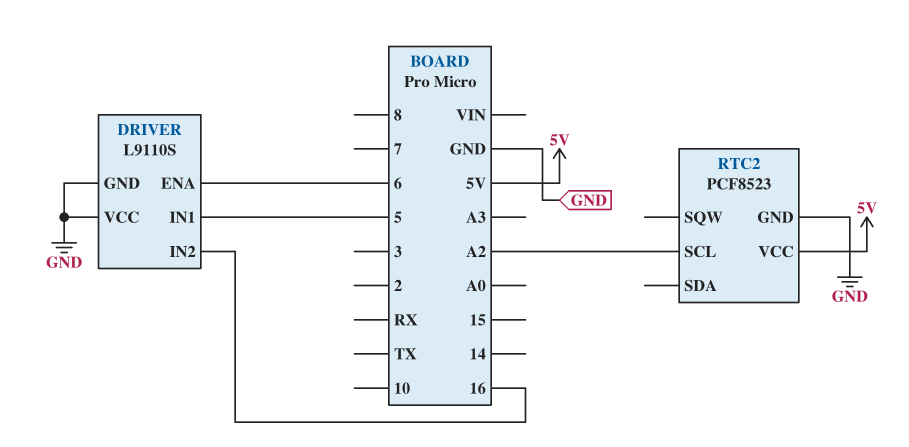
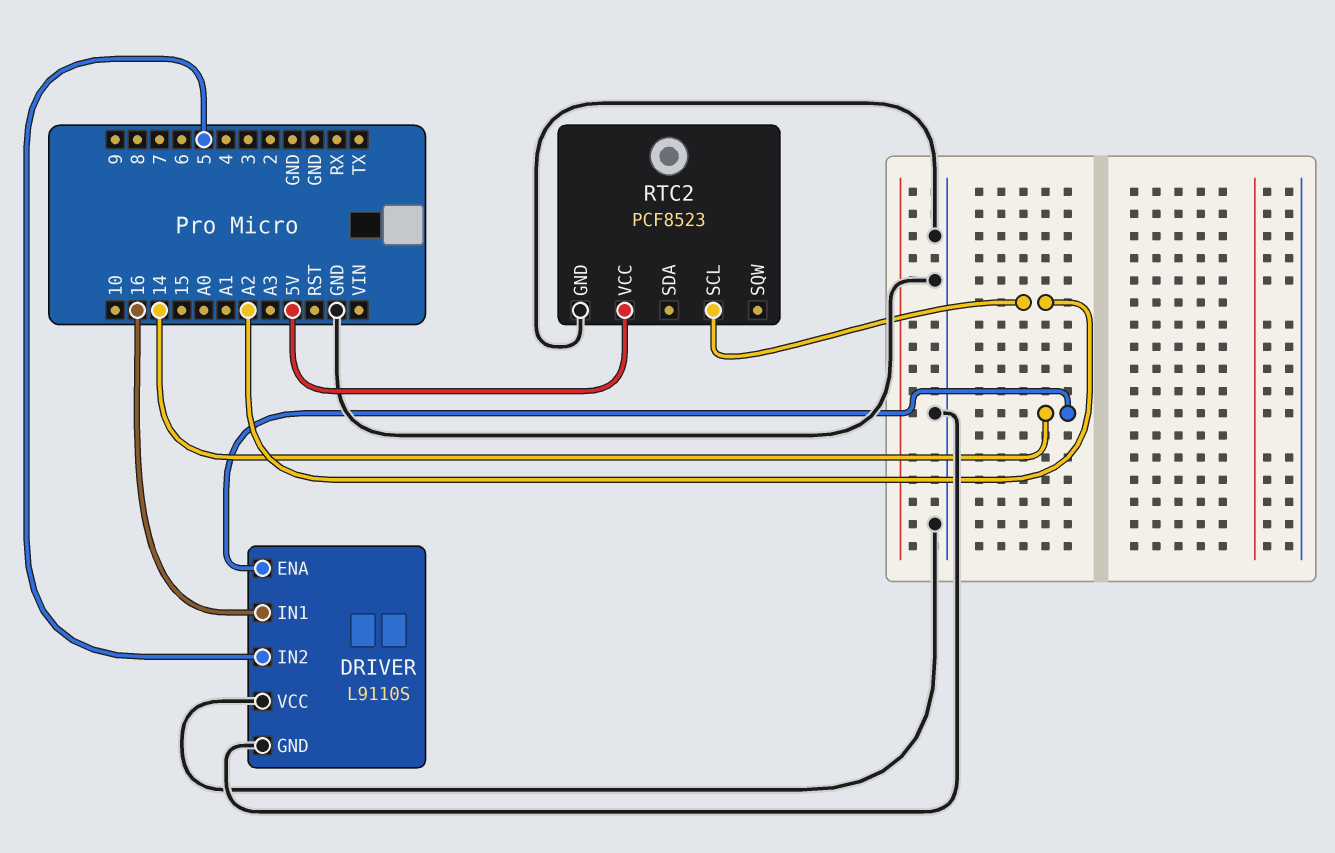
DRIVER pin ENA: 6 -> 14
DRIVER pin IN1: 5 -> 16
DRIVER pin IN2: 16 -> 5

